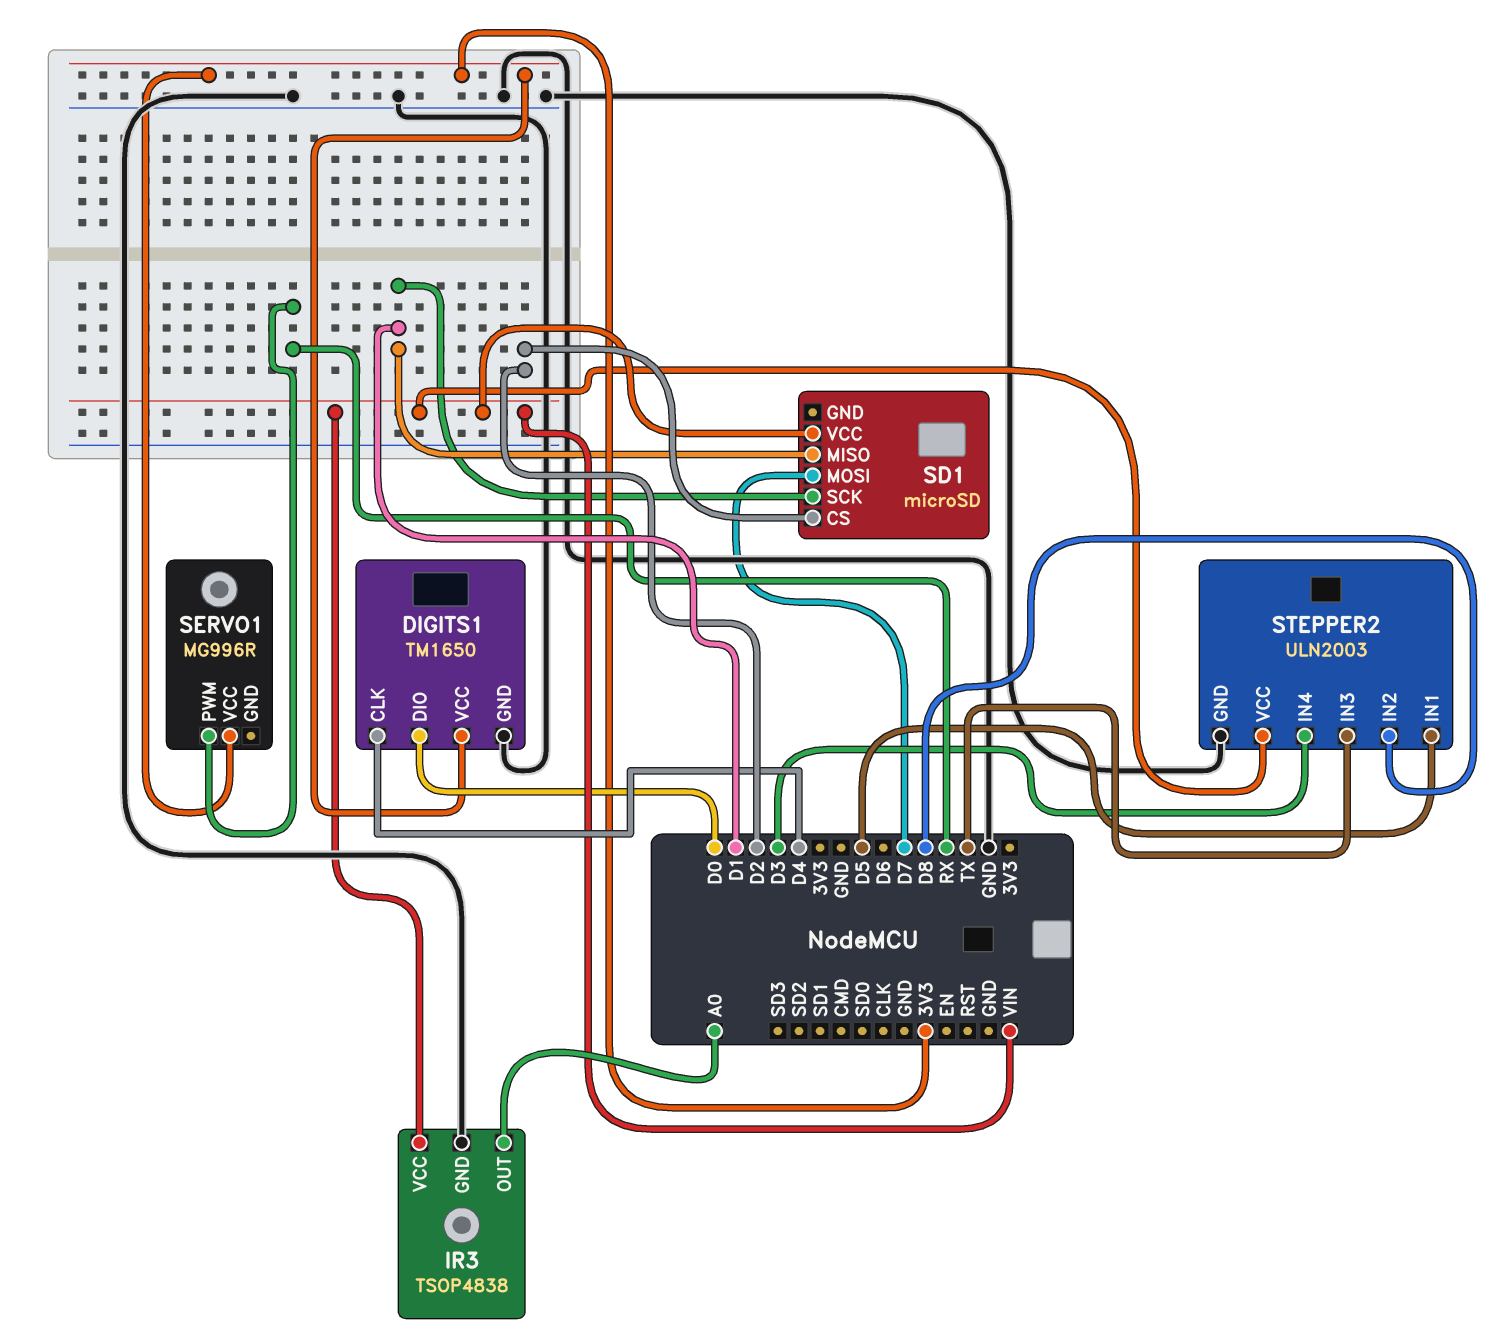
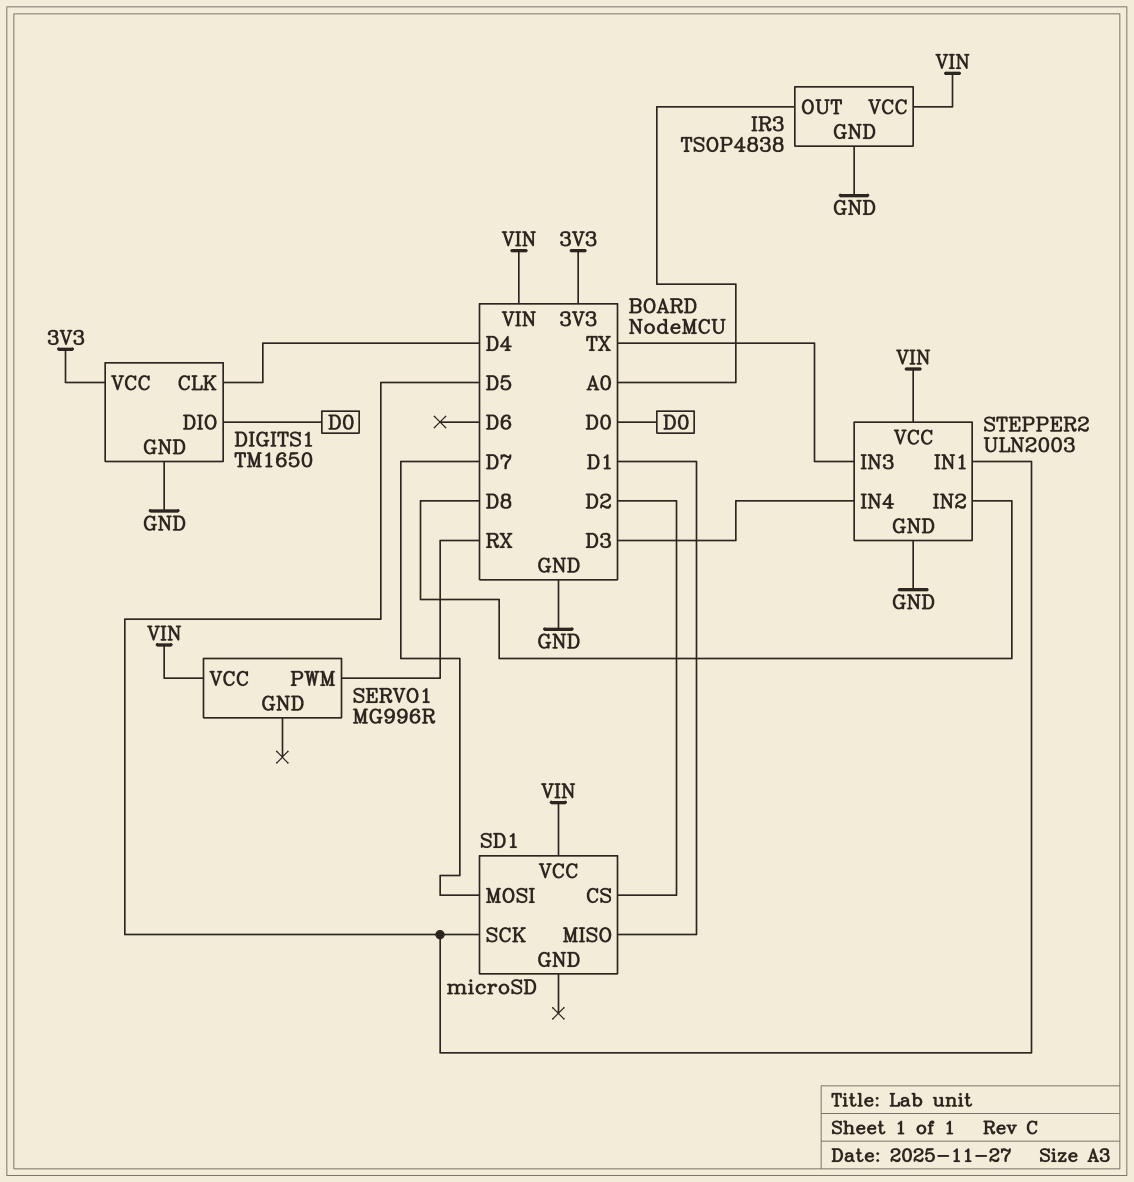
SD1 pin SCK: D1 -> D5
SERVO1 pin VCC: 3V3 -> VIN

